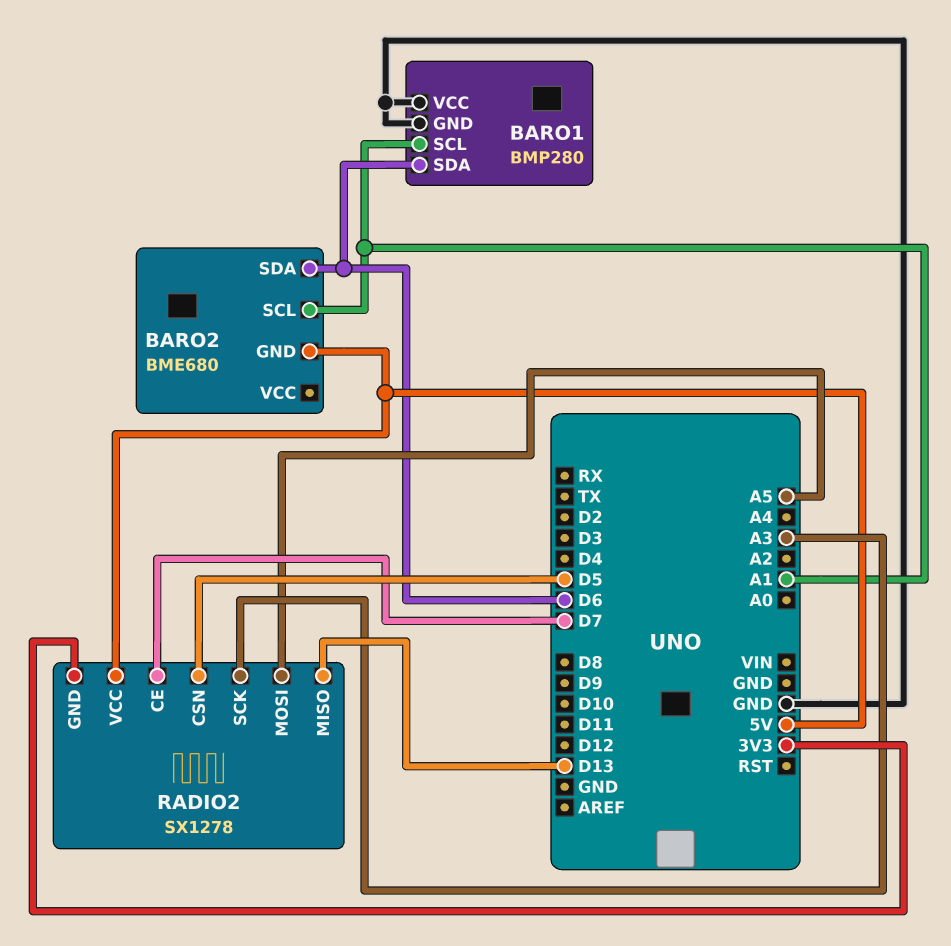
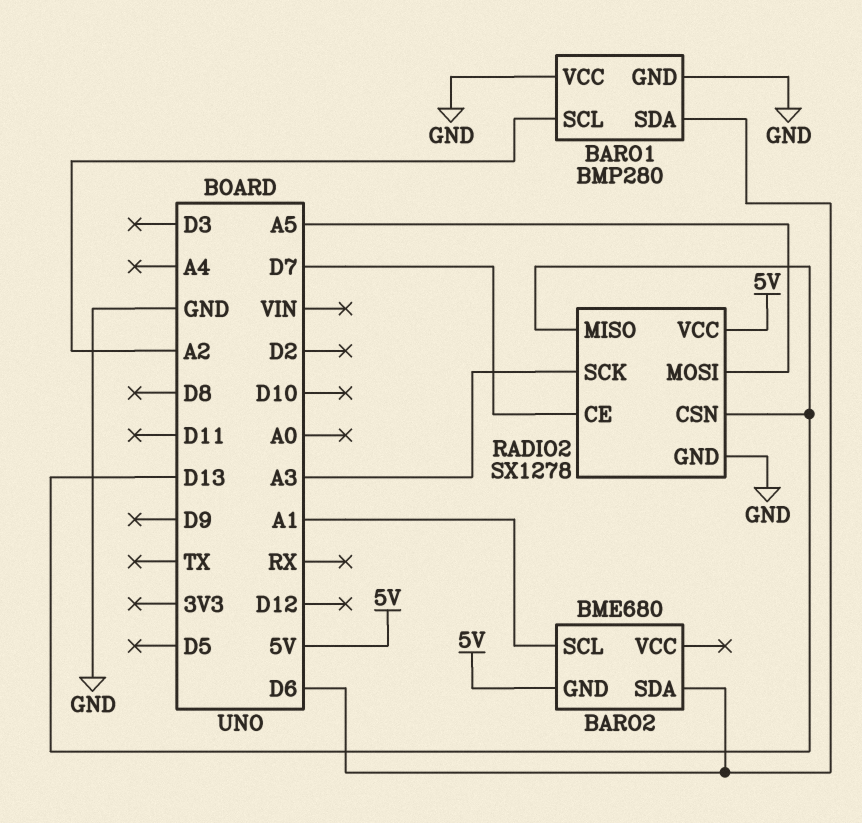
BARO1 pin SCL: A1 -> A2
RADIO2 pin CSN: D5 -> D13
RADIO2 pin GND: 3V3 -> GND

